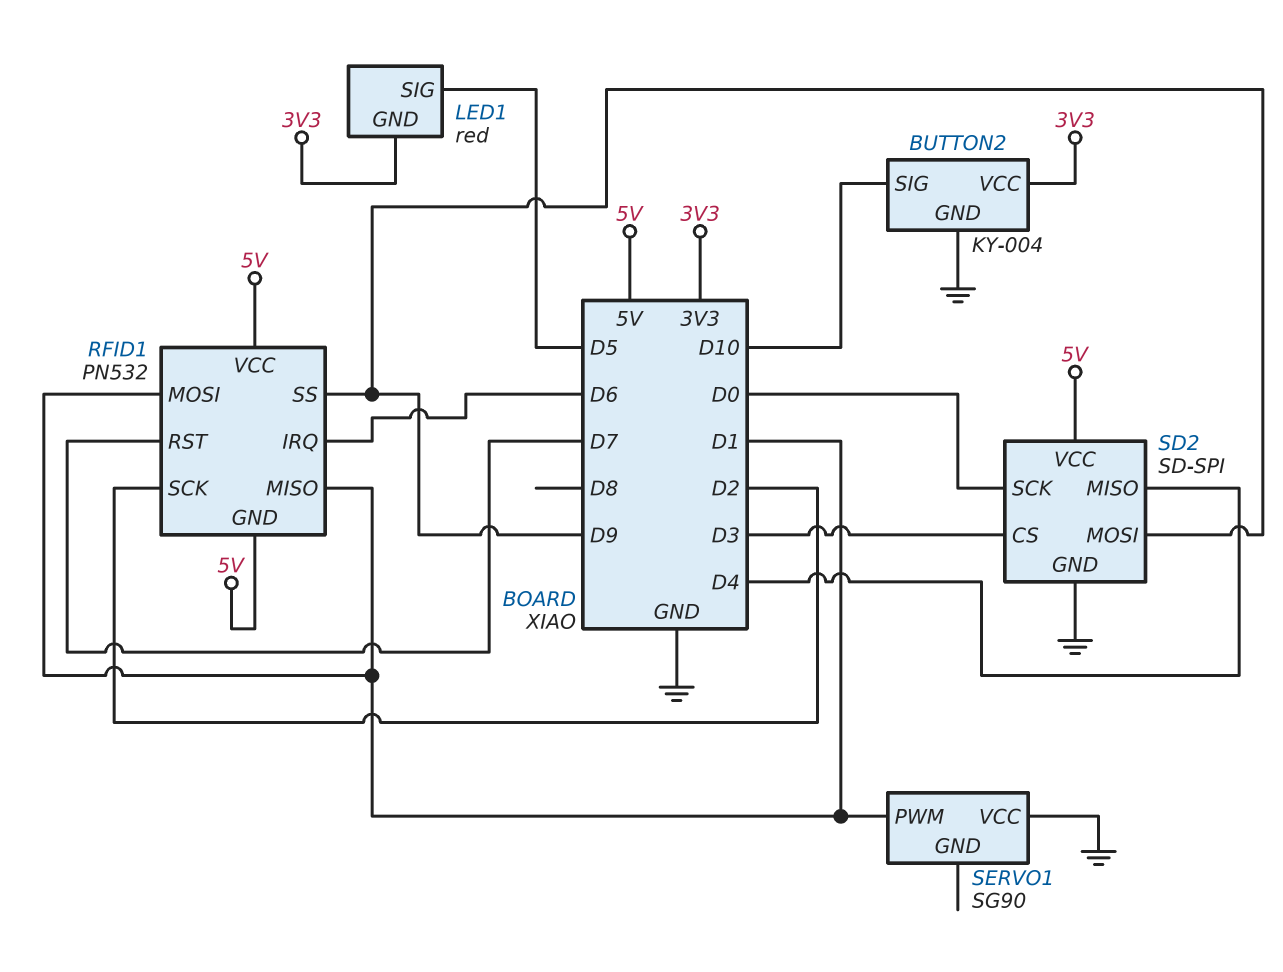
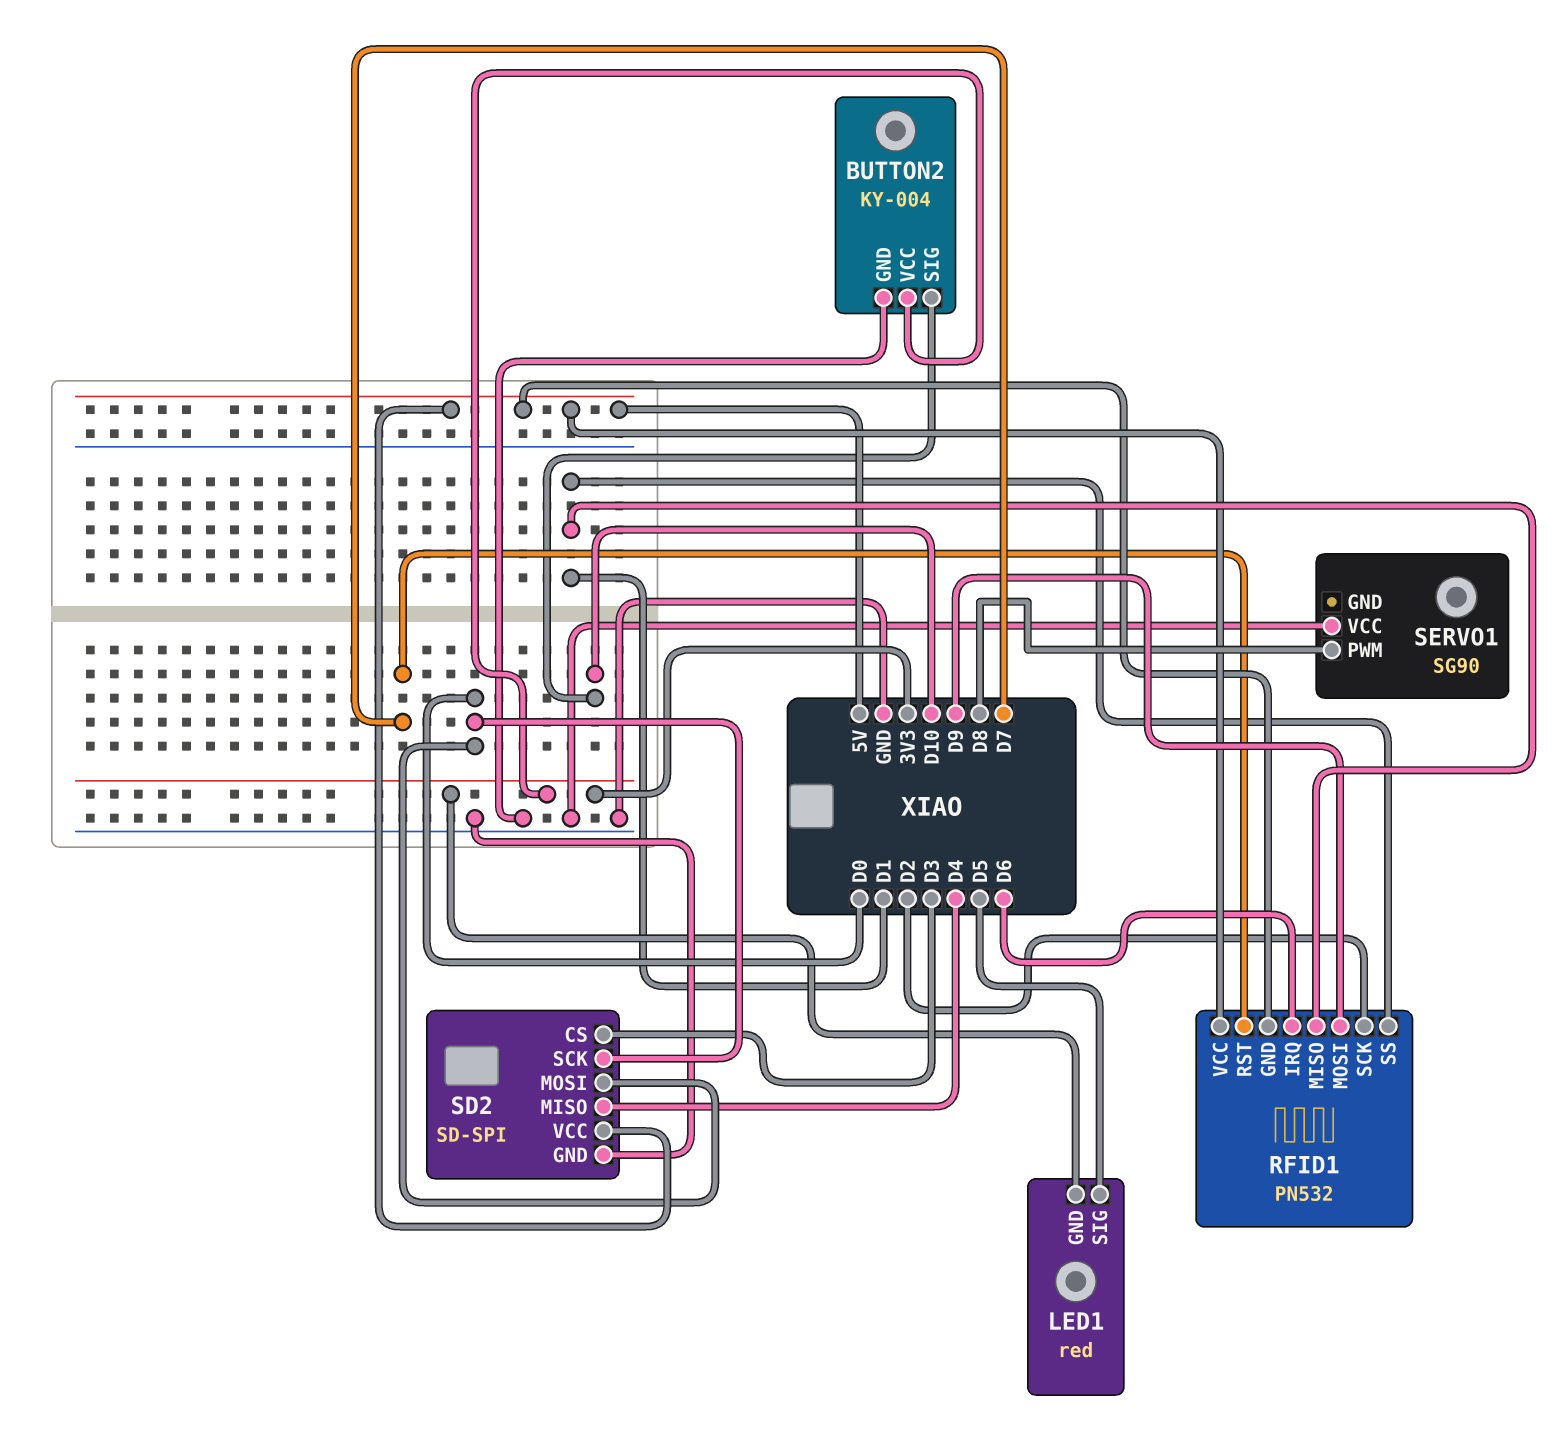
RFID1 pin MOSI: D1 -> D9
RFID1 pin SS: D9 -> D1
SD2 pin MOSI: D9 -> D0
SERVO1 pin PWM: D1 -> D8

